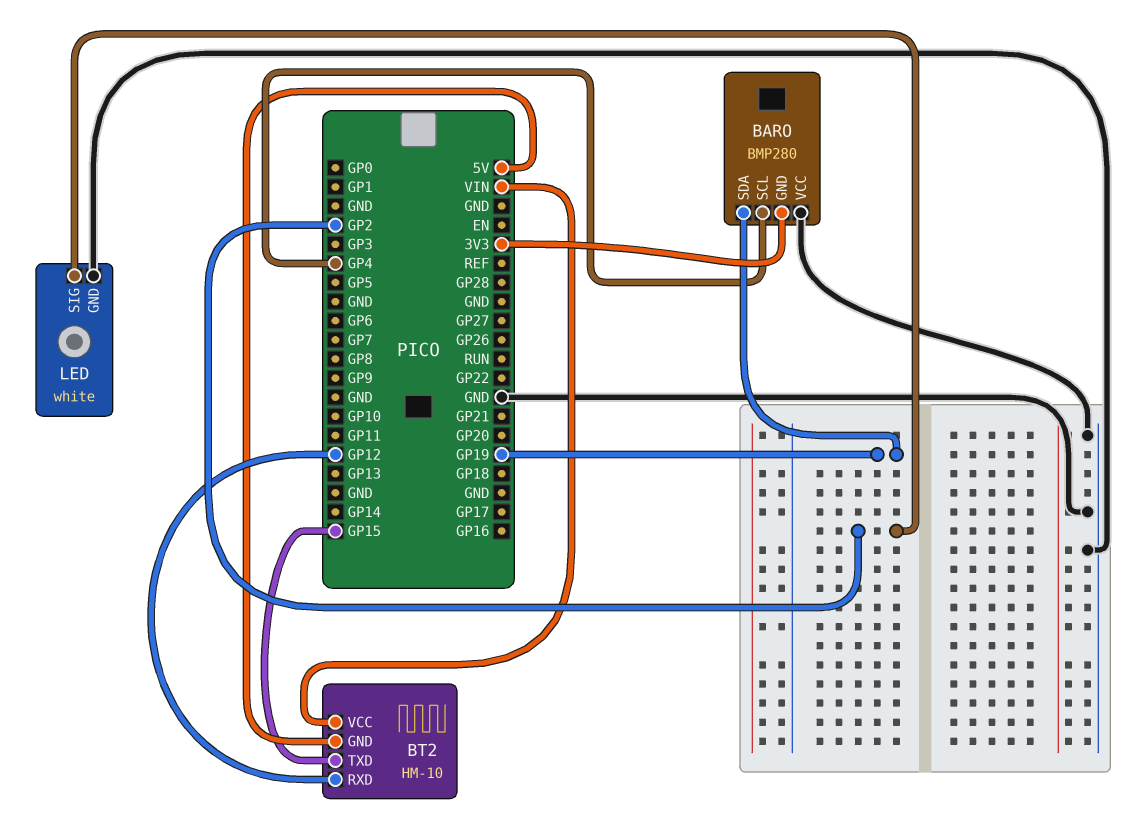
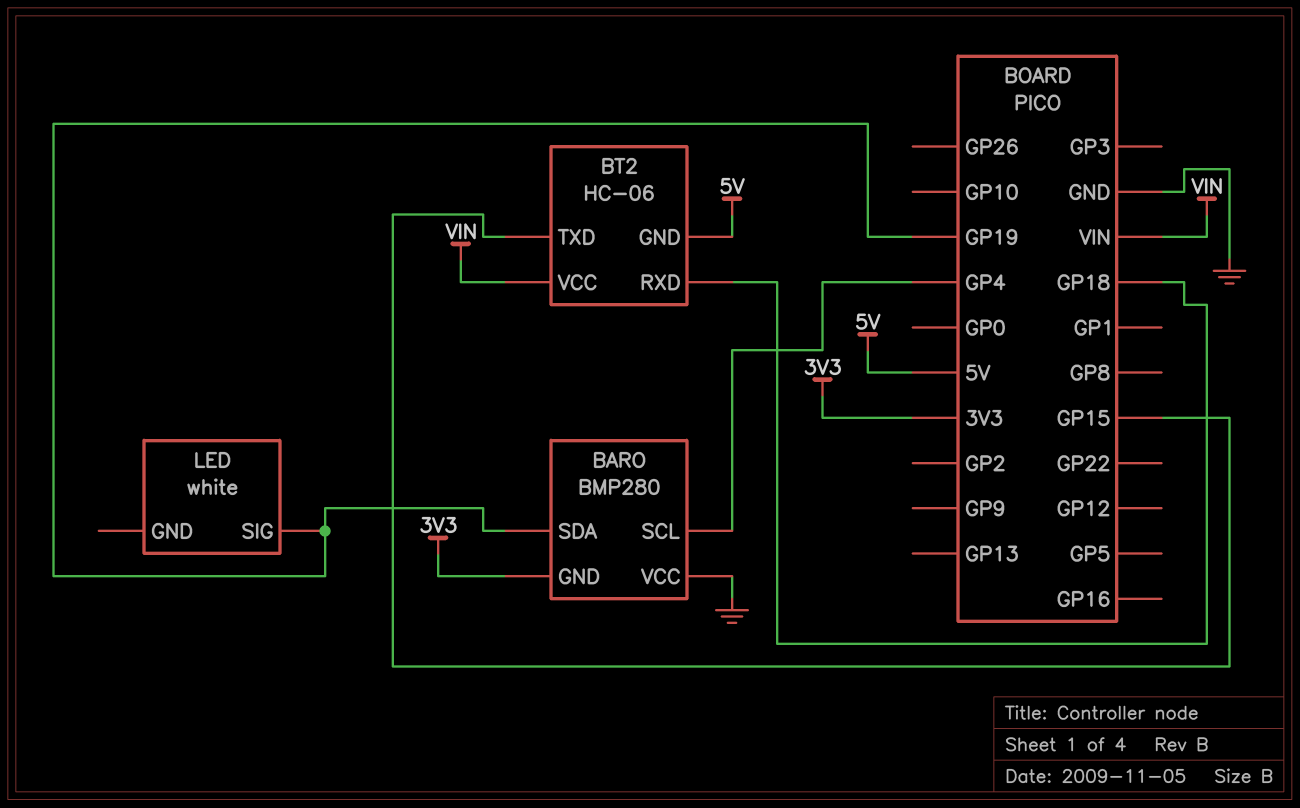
BT2: HM-10 -> HC-06
BT2 pin RXD: GP12 -> GP18
LED pin GND: GND -> none
LED pin SIG: GP2 -> GP19

